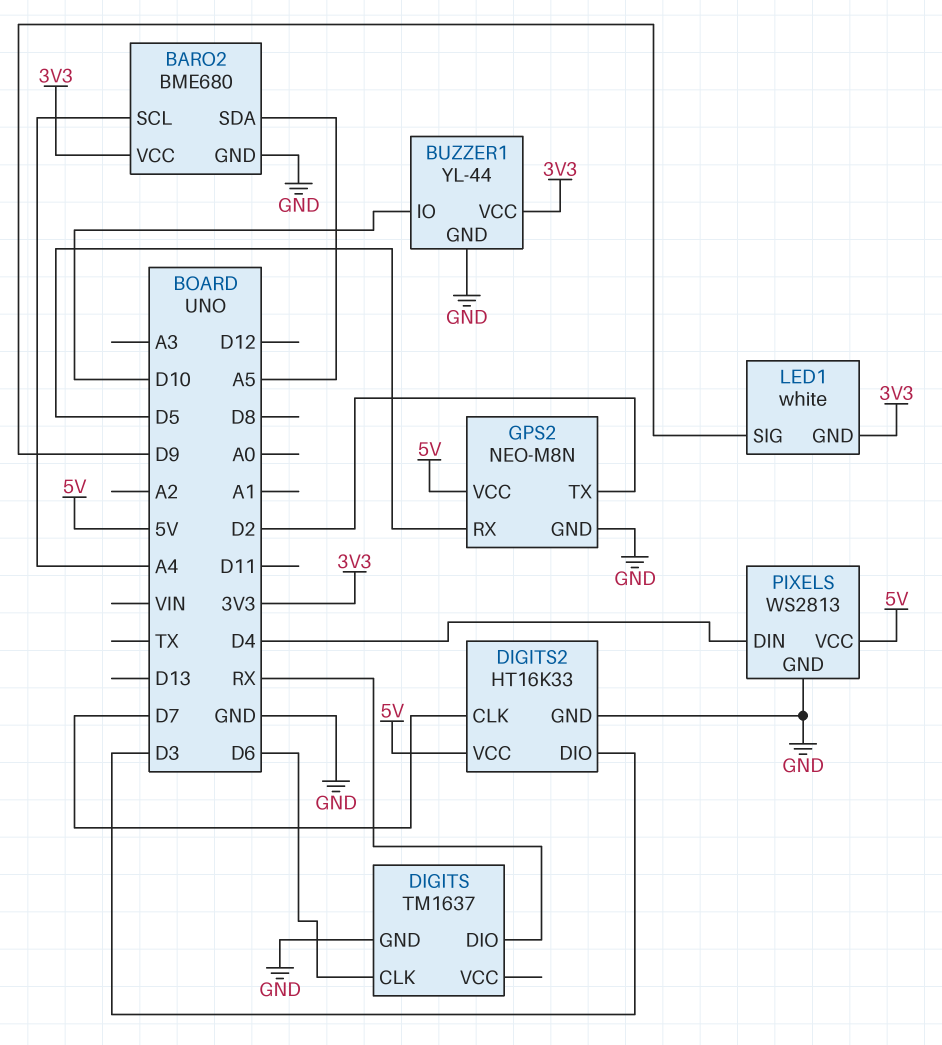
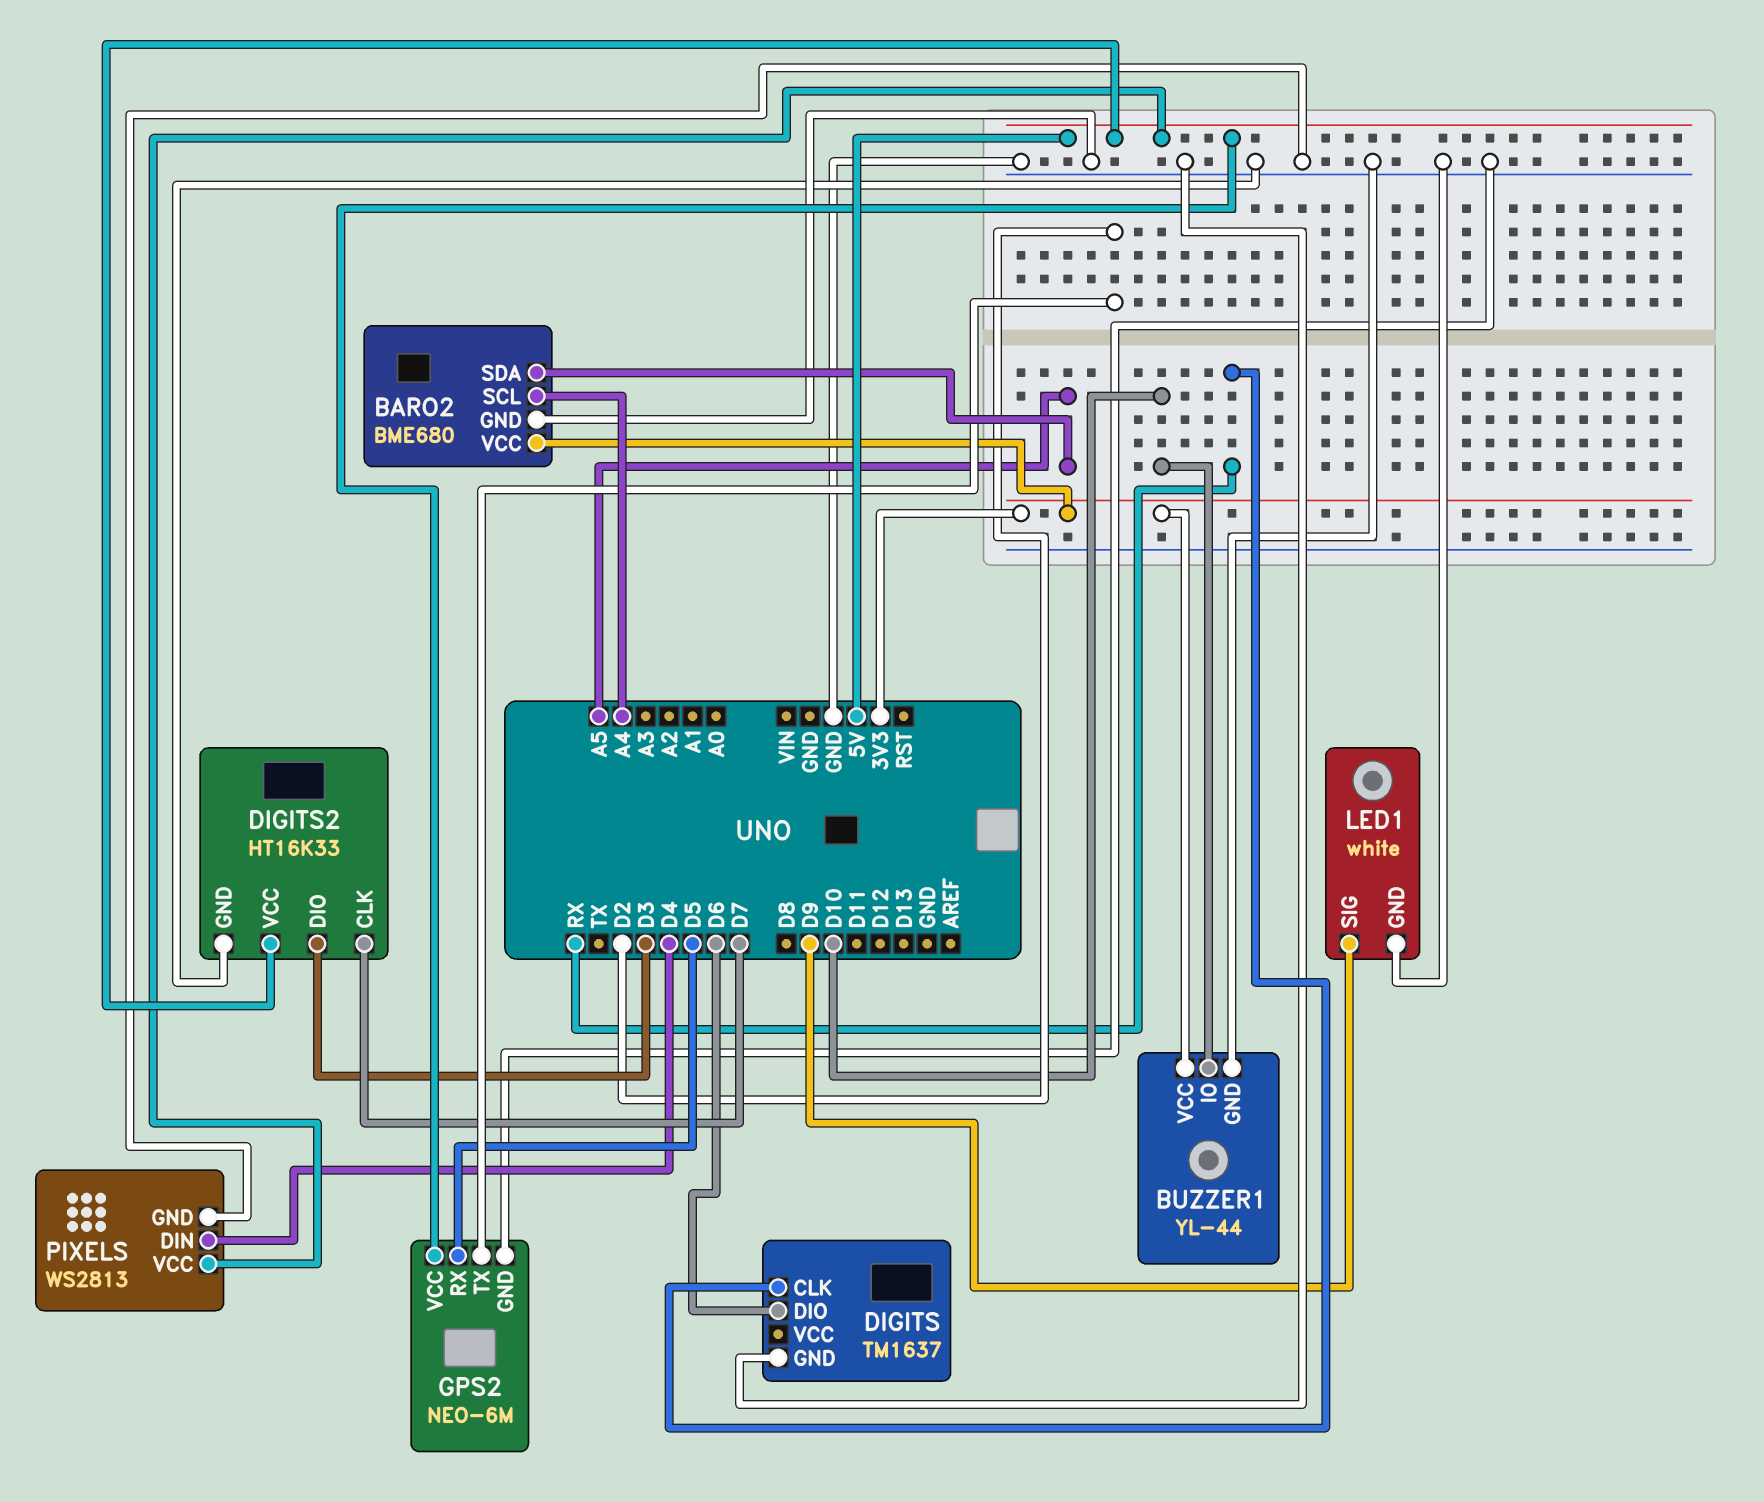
DIGITS pin CLK: D6 -> RX
DIGITS pin DIO: RX -> D6
GPS2: NEO-M8N -> NEO-6M
LED1 pin GND: 3V3 -> GND

